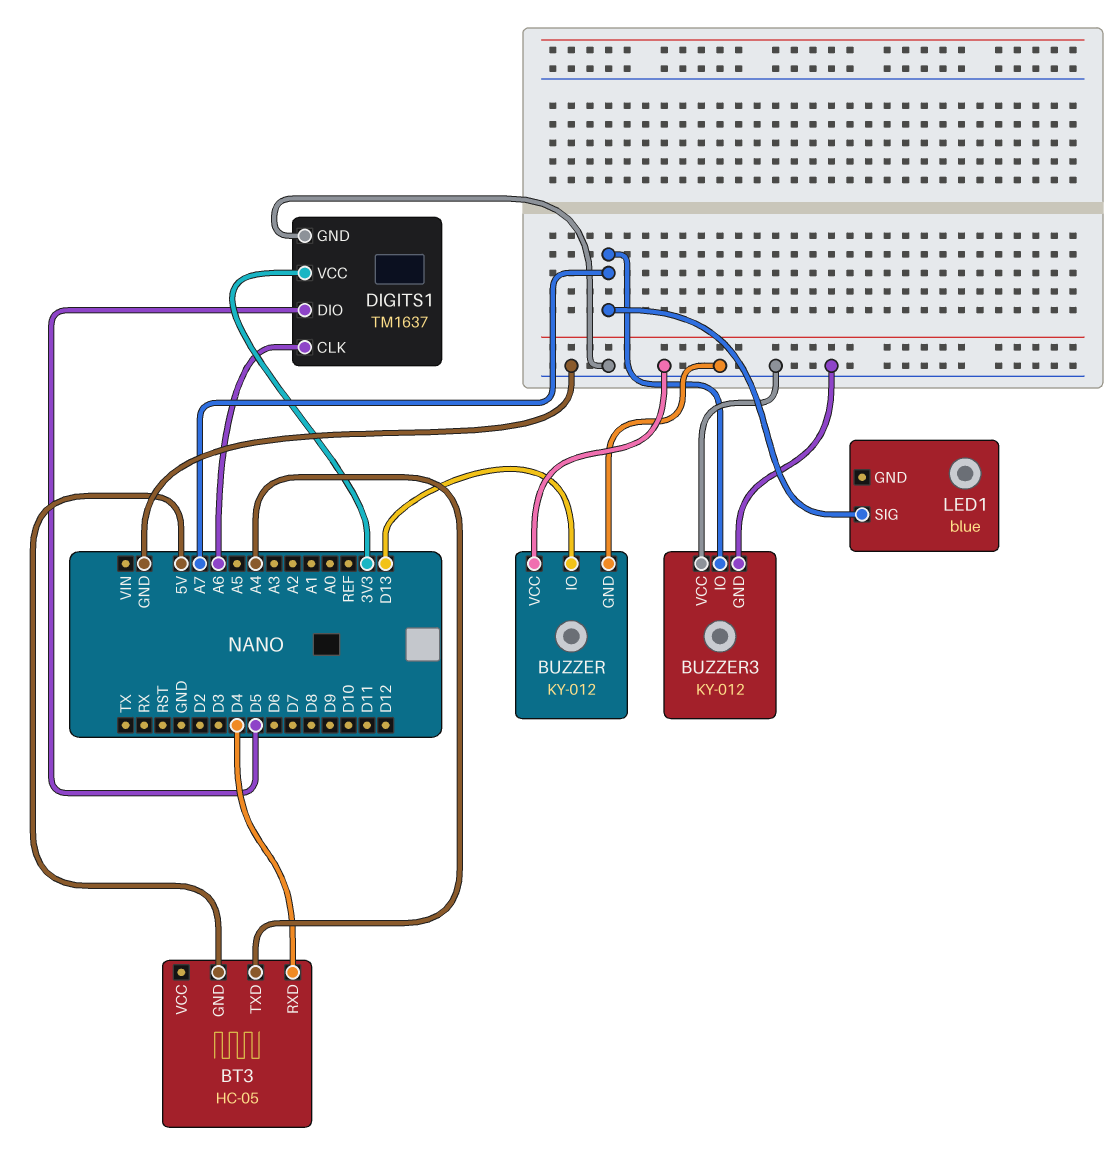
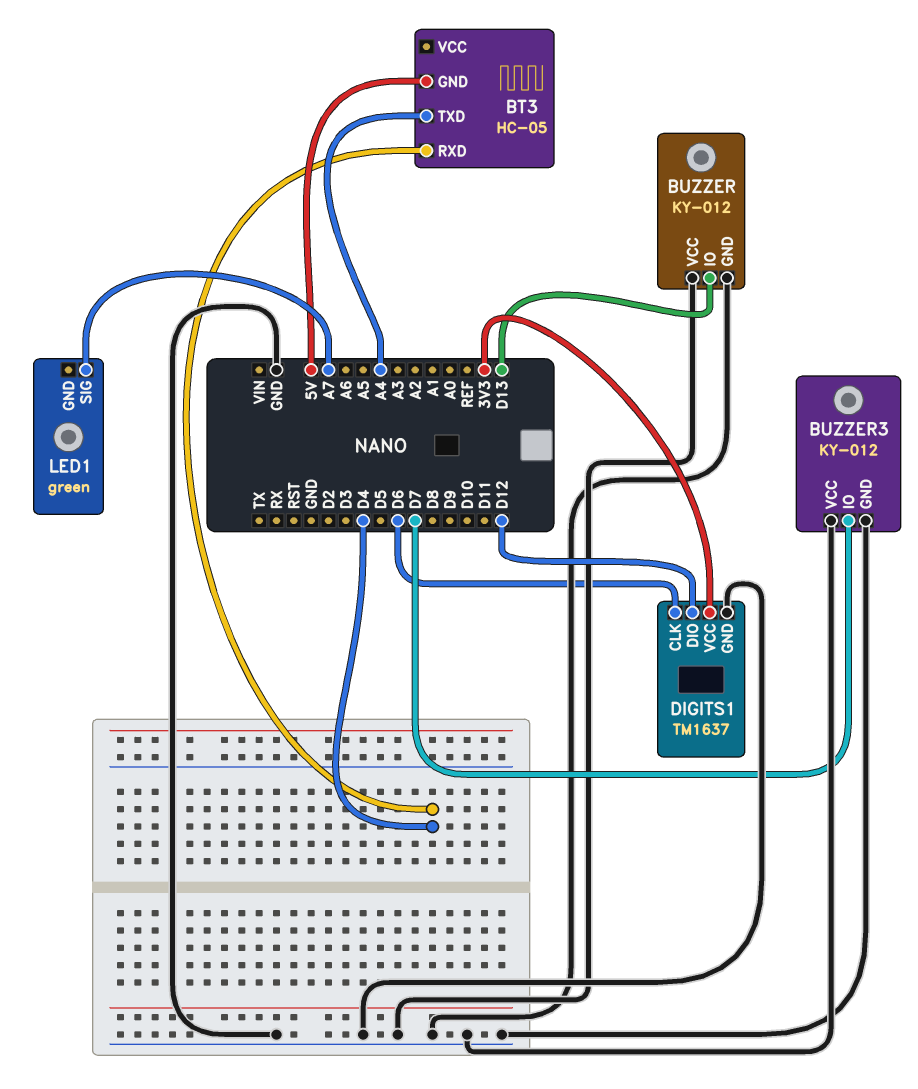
BUZZER3 pin IO: A7 -> D7
DIGITS1 pin CLK: A6 -> D6
DIGITS1 pin DIO: D5 -> D12
LED1: blue -> green

